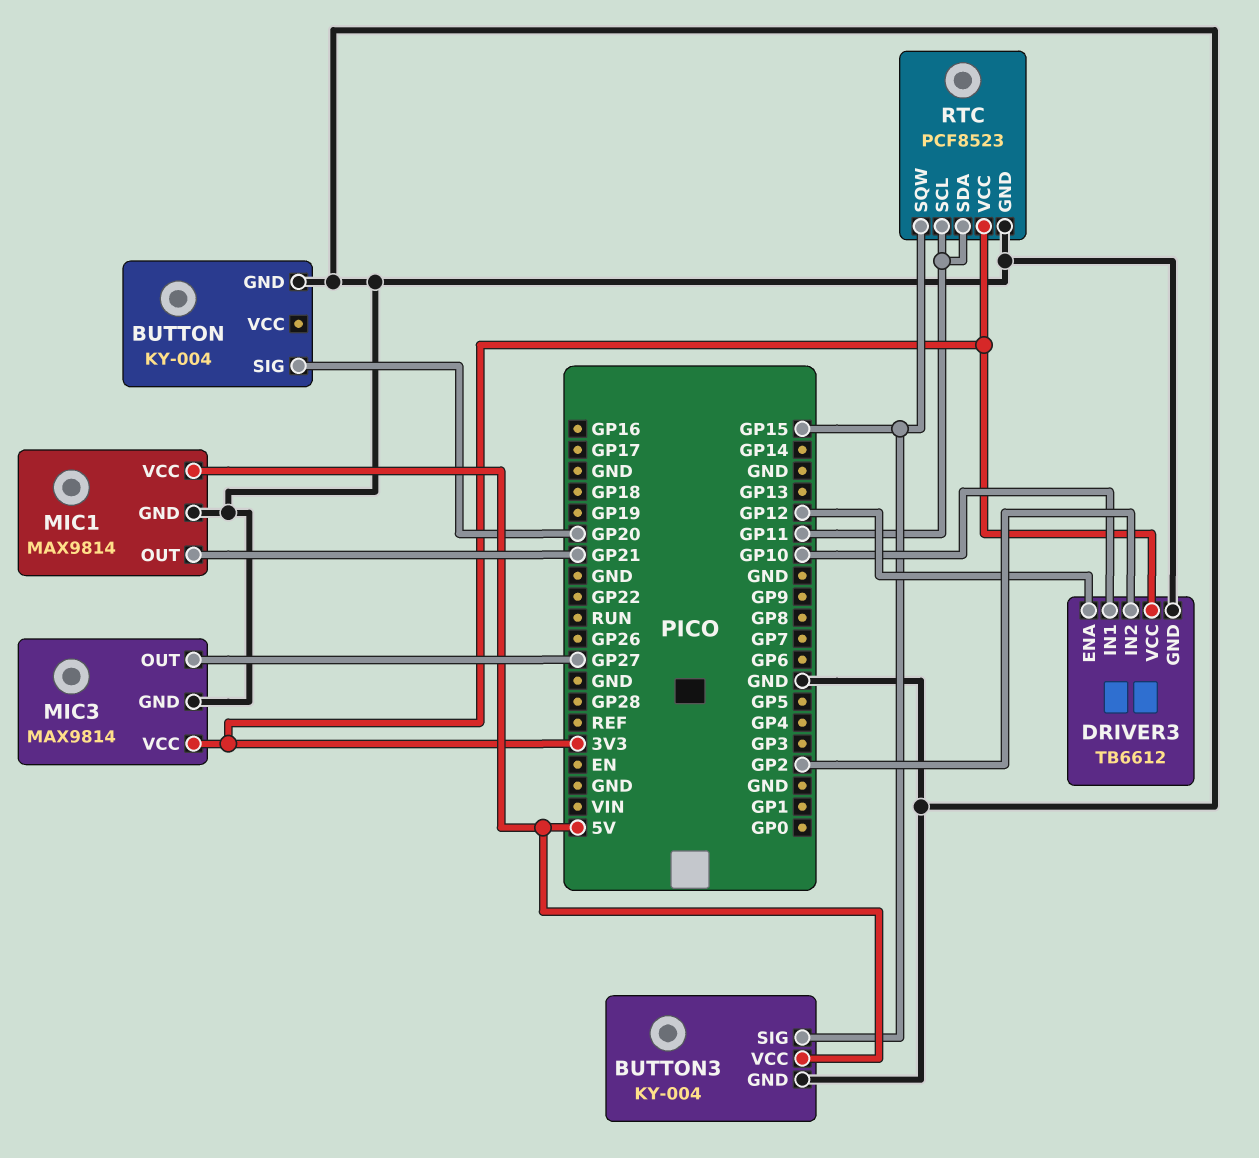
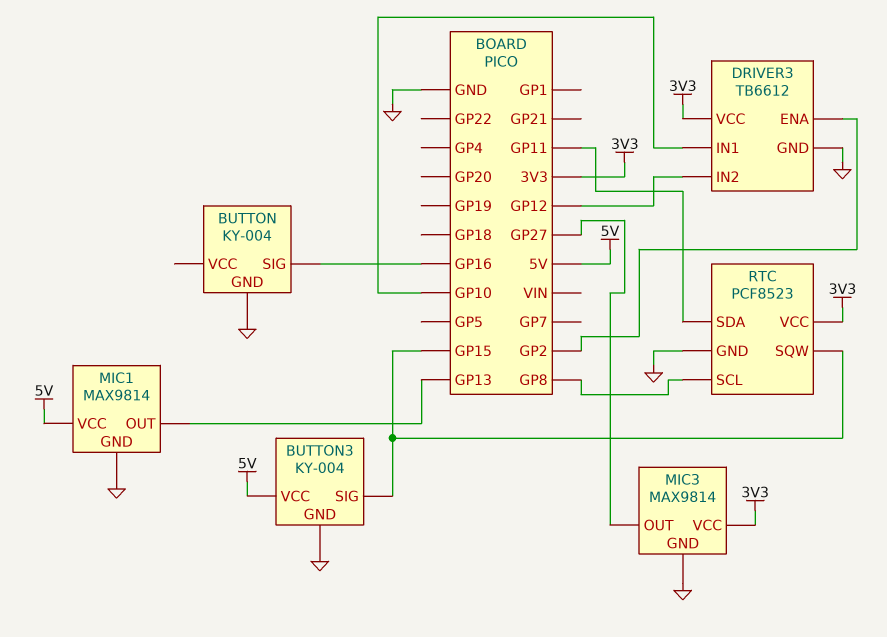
BUTTON pin SIG: GP20 -> GP16
DRIVER3 pin ENA: GP12 -> GP2
DRIVER3 pin IN2: GP2 -> GP12
MIC1 pin OUT: GP21 -> GP13
RTC pin SCL: GP11 -> GP8

